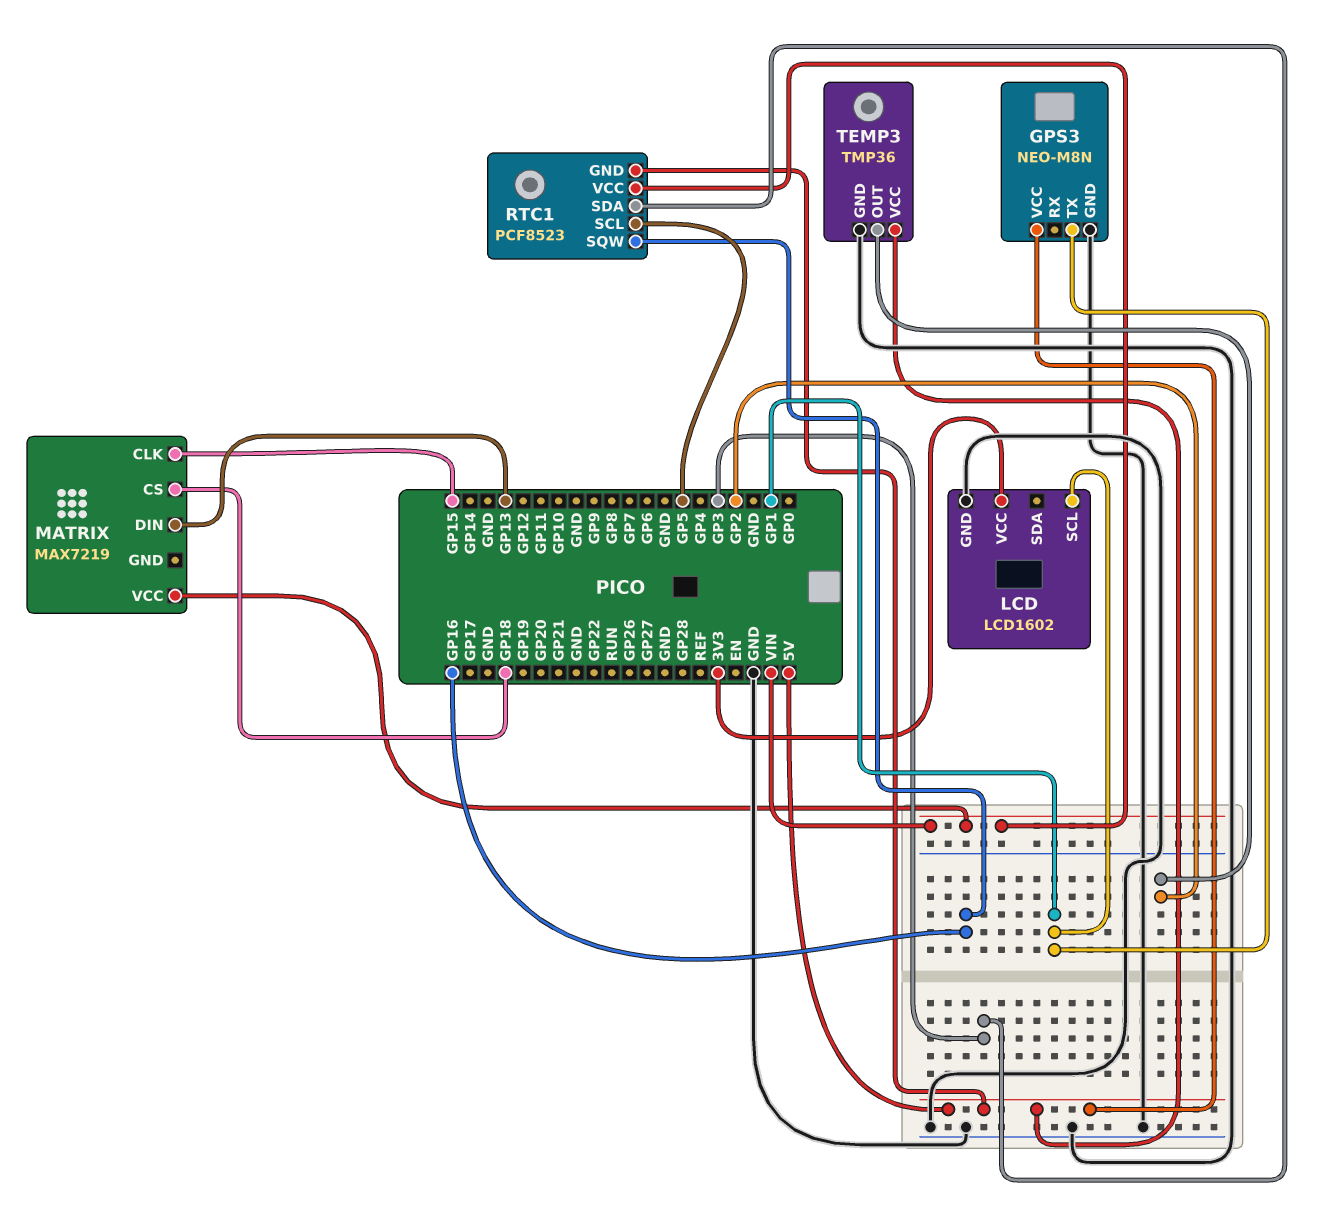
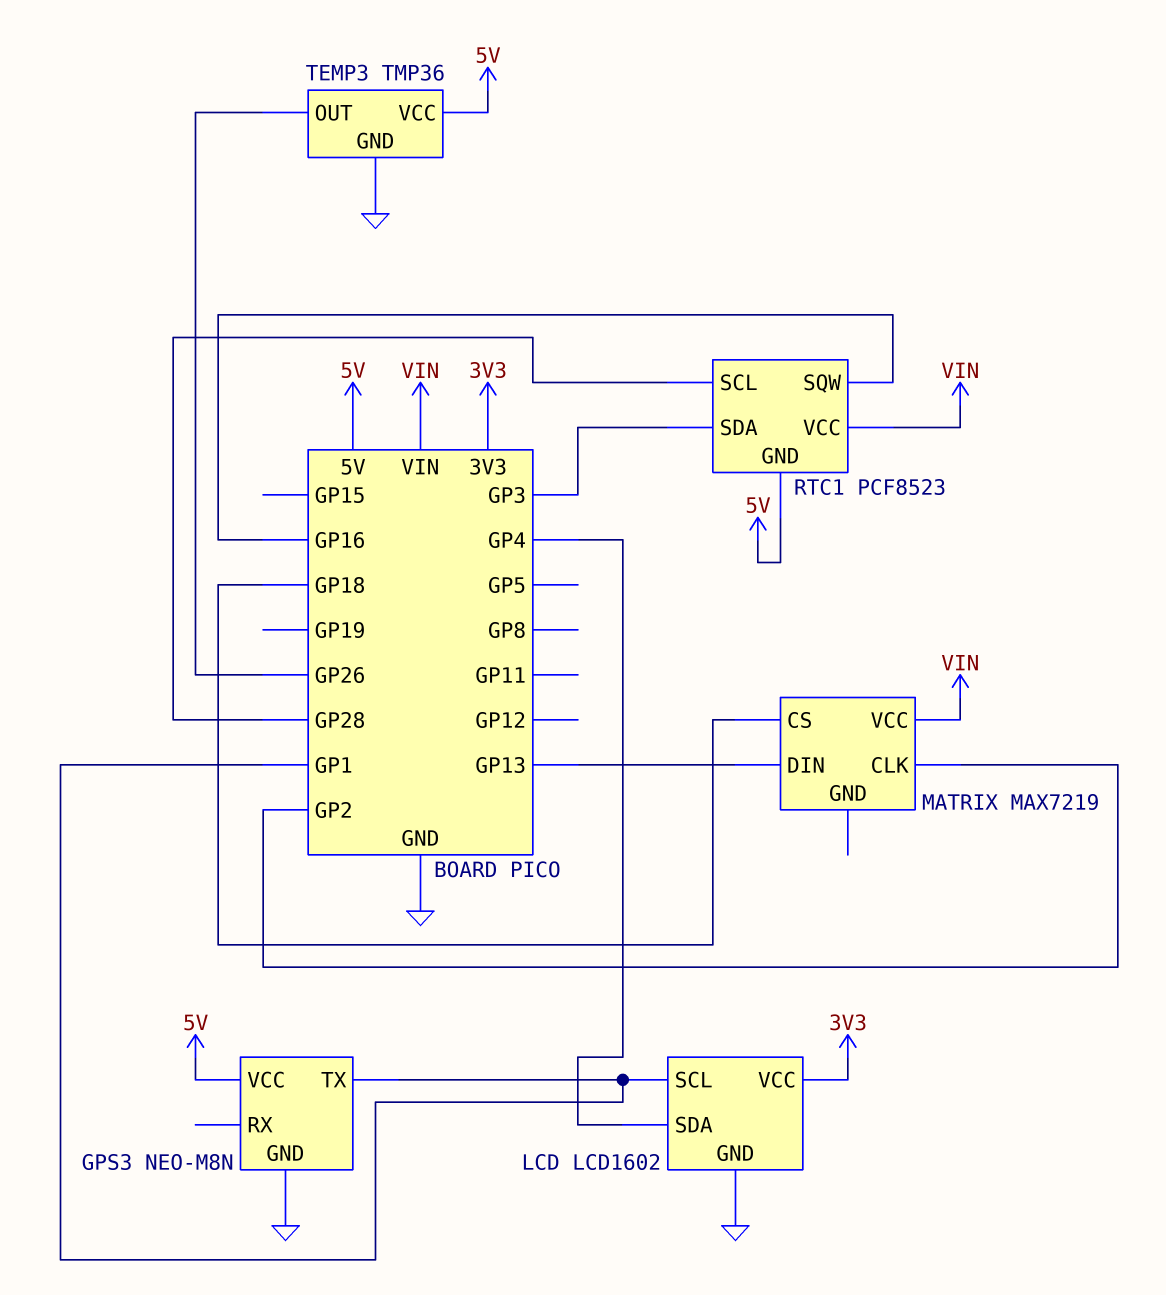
LCD pin SDA: none -> GP4
MATRIX pin CLK: GP15 -> GP2
RTC1 pin SCL: GP5 -> GP28
TEMP3 pin OUT: GP2 -> GP26

